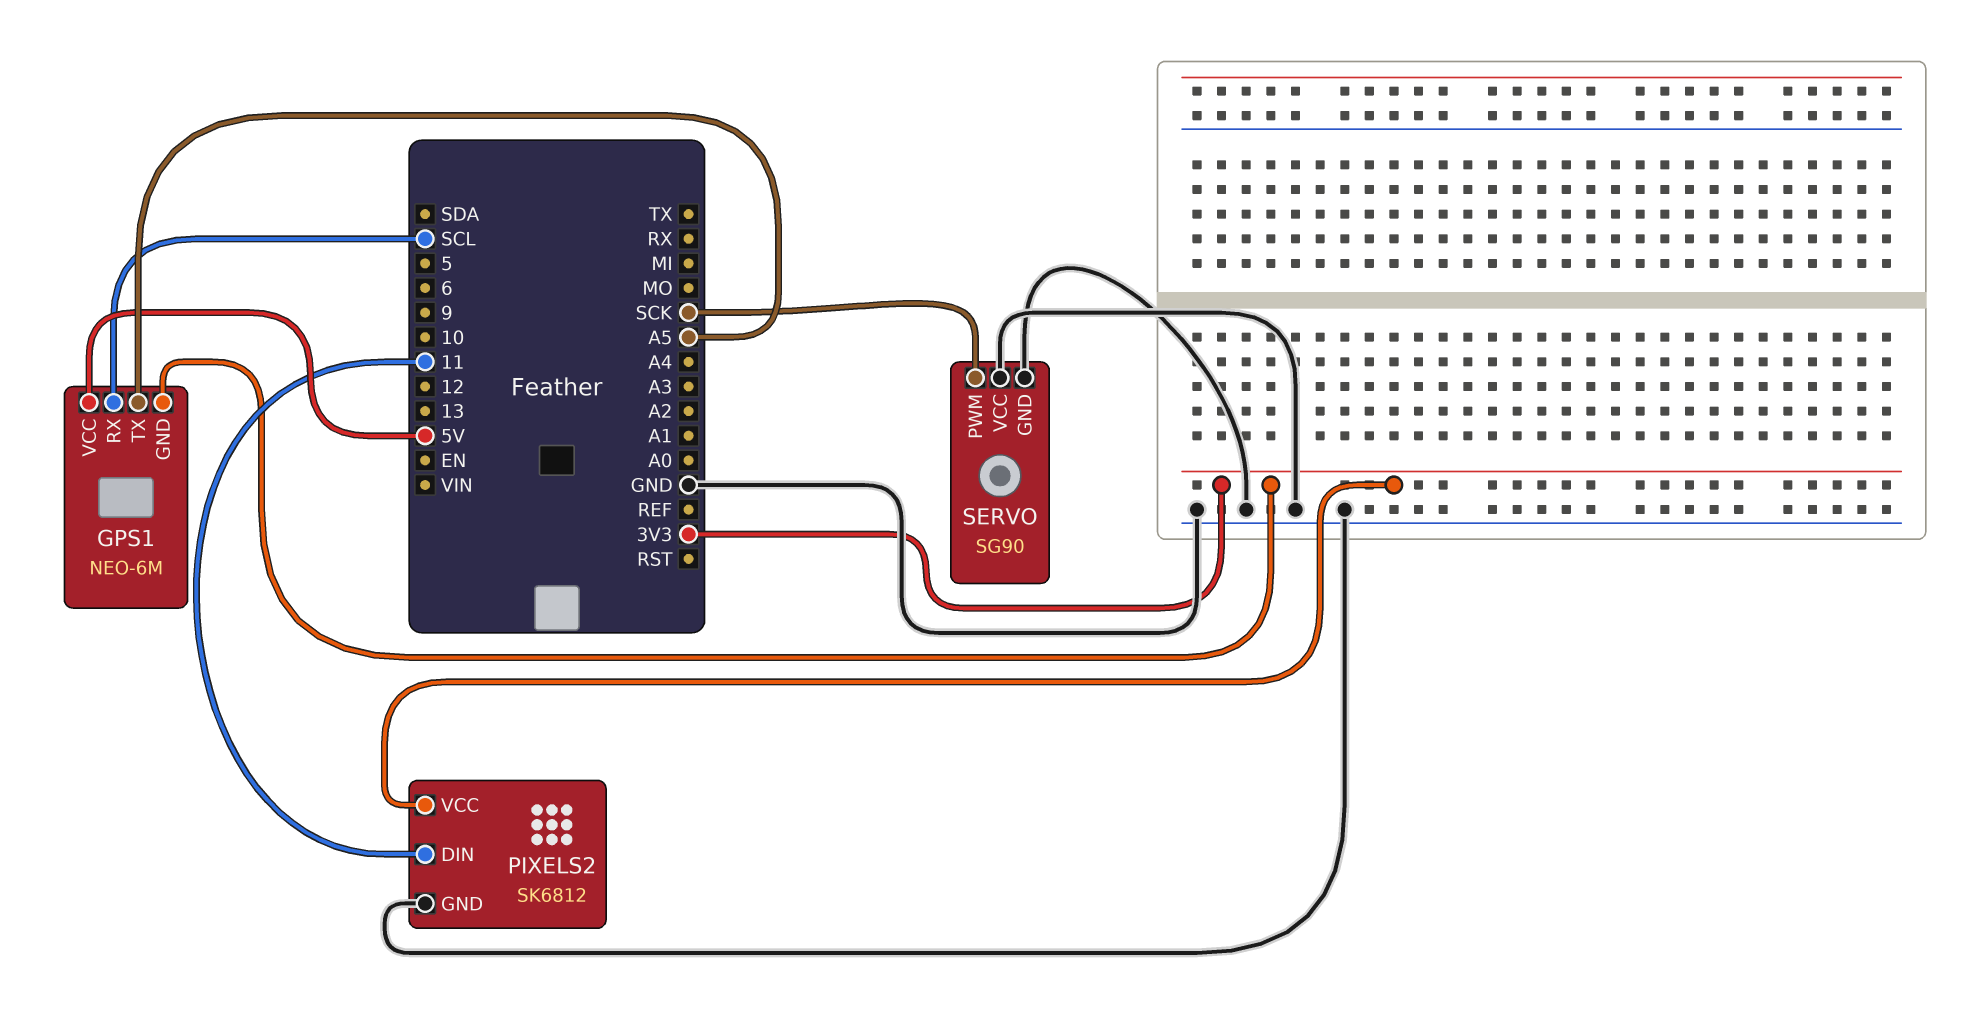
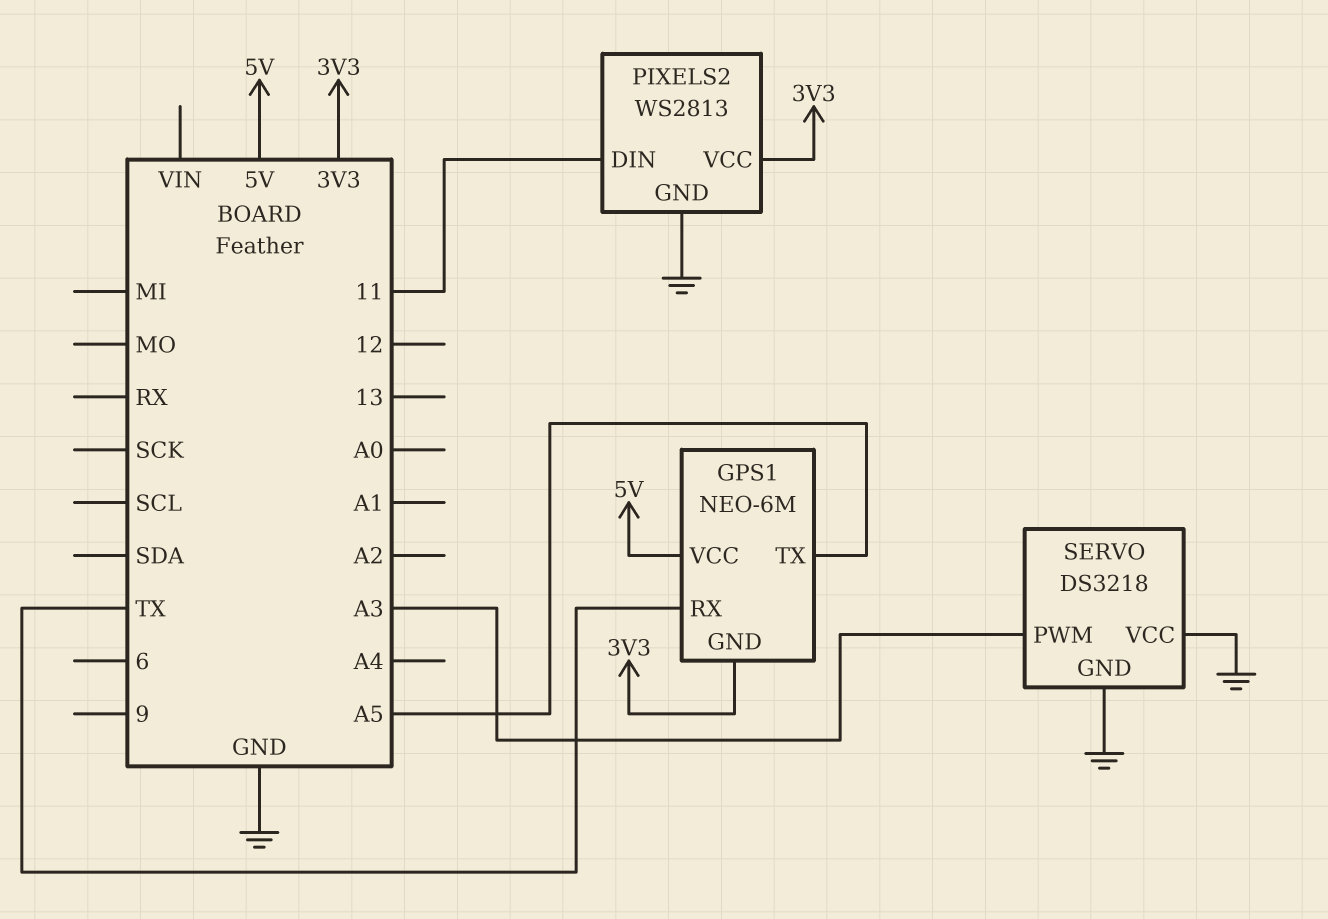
GPS1 pin RX: SCL -> TX
PIXELS2: SK6812 -> WS2813
SERVO: SG90 -> DS3218
SERVO pin PWM: SCK -> A3

